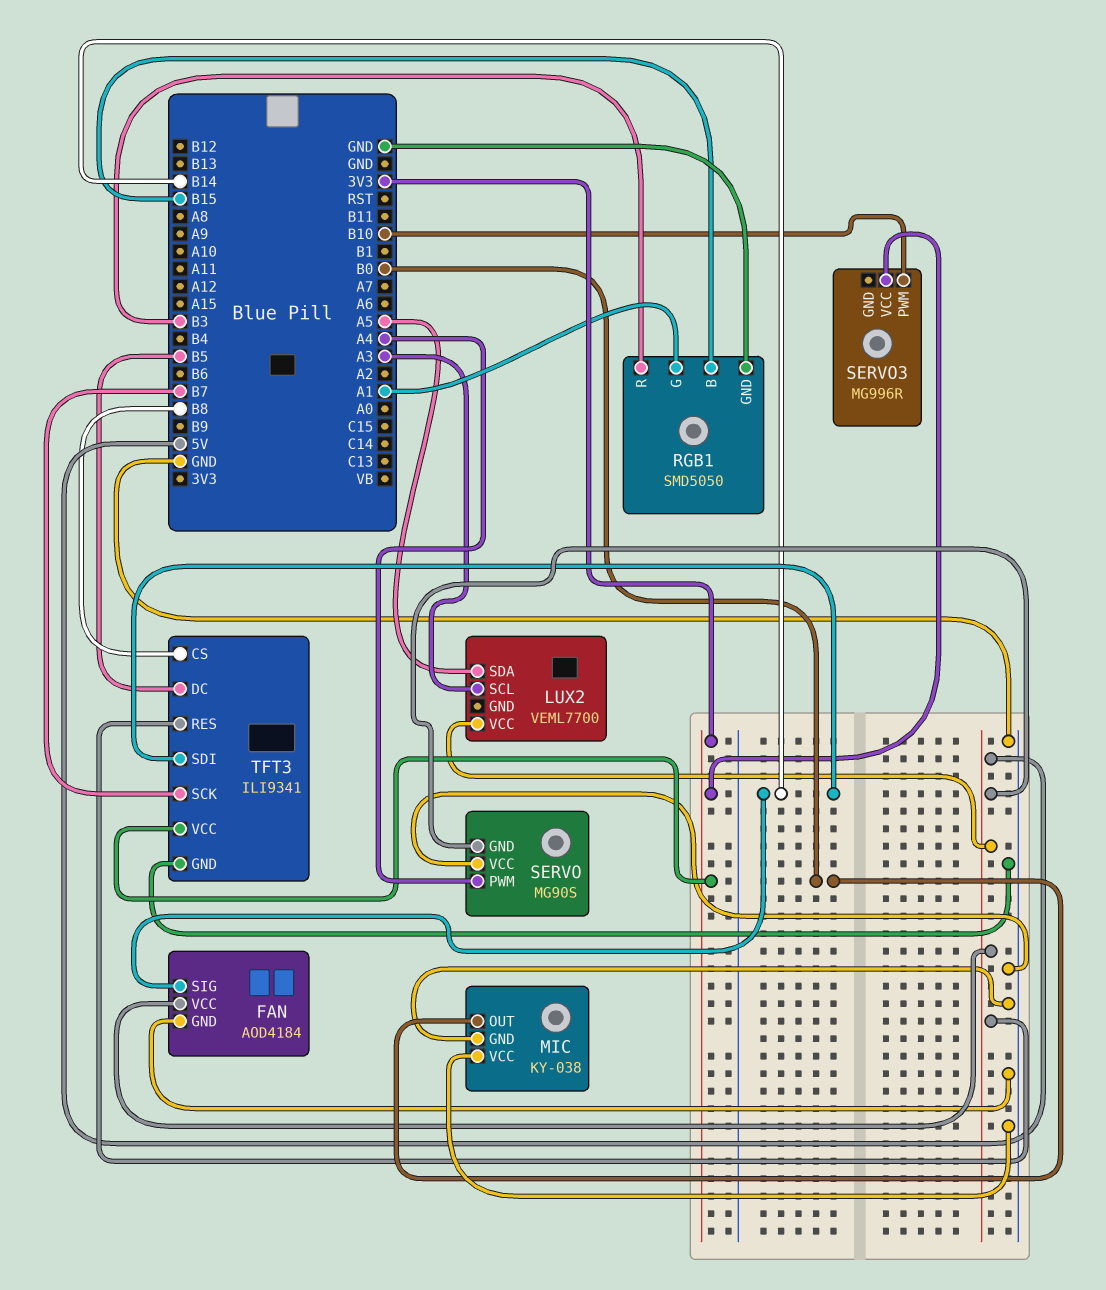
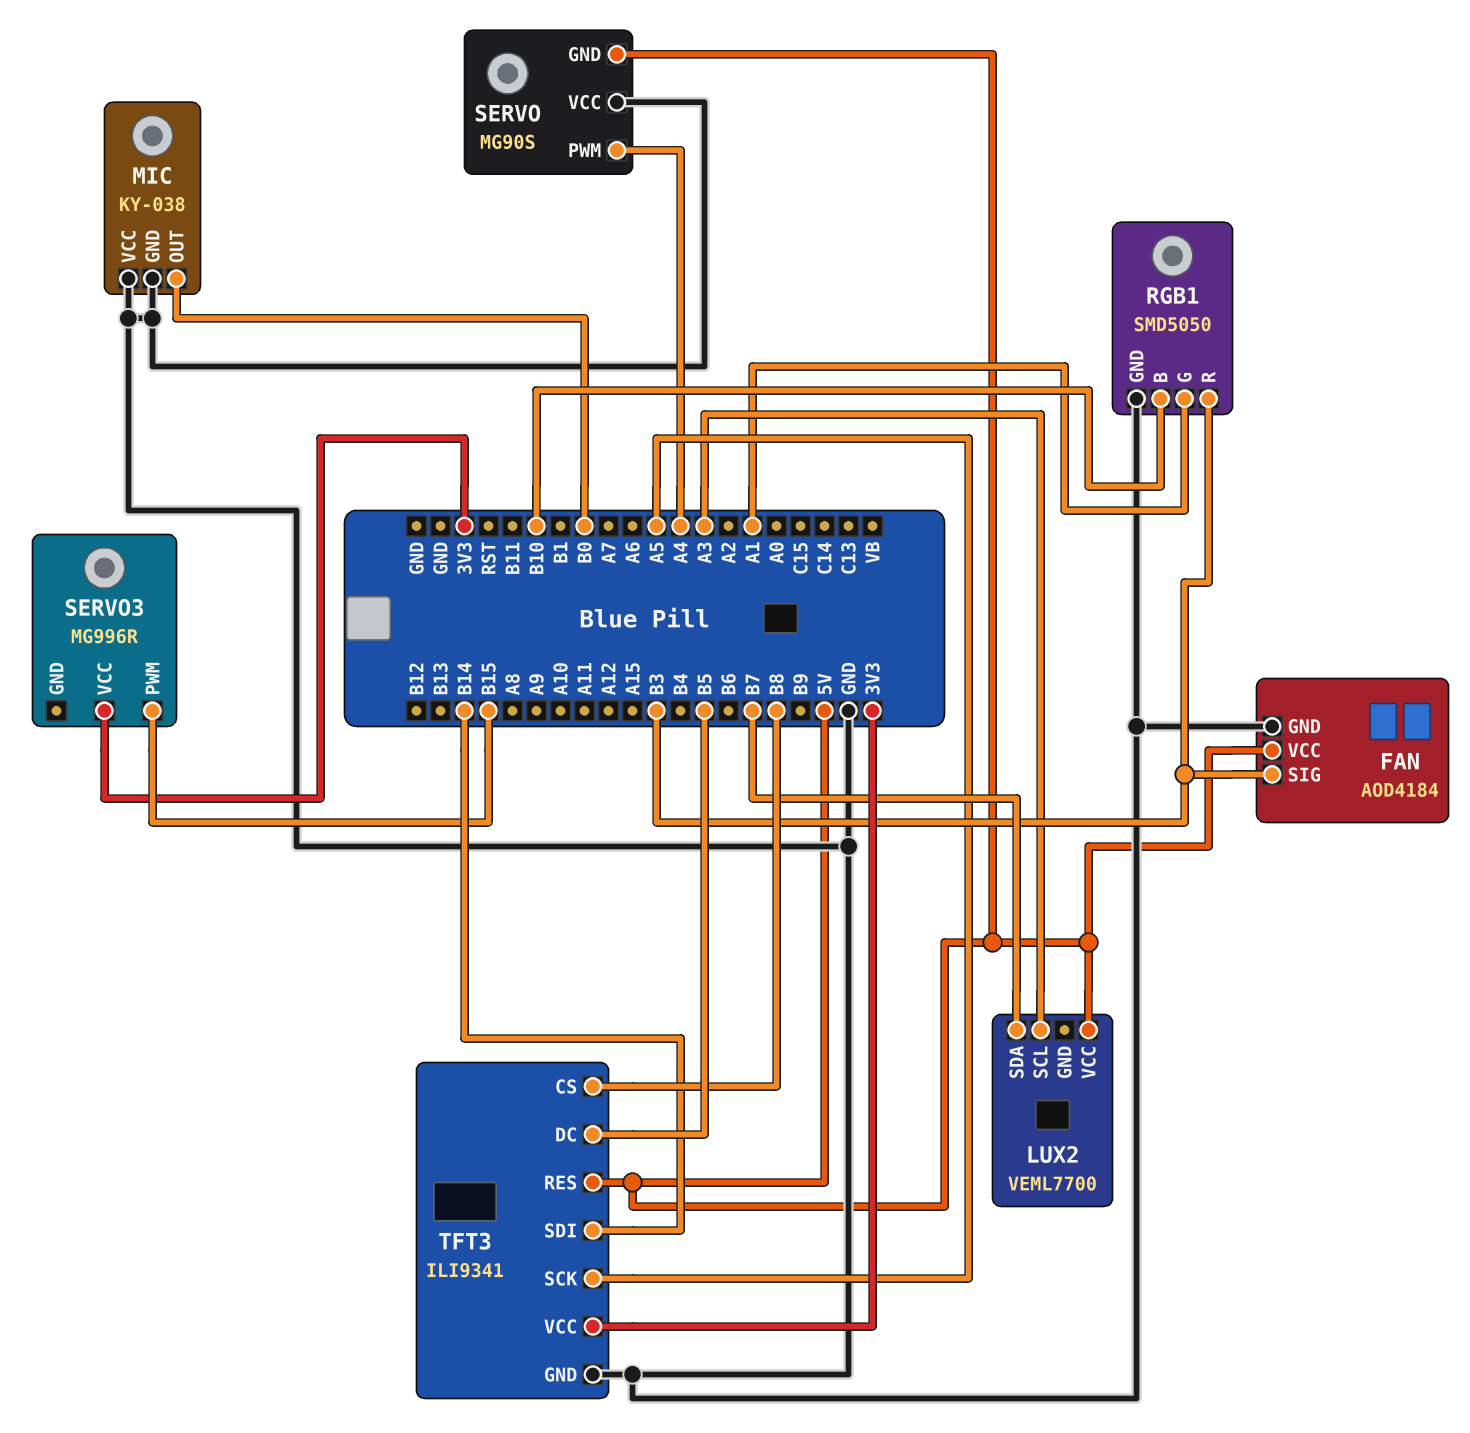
FAN pin SIG: B14 -> B3
LUX2 pin SDA: A5 -> B7
RGB1 pin B: B15 -> B10
SERVO3 pin PWM: B10 -> B15
TFT3 pin SCK: B7 -> A5

